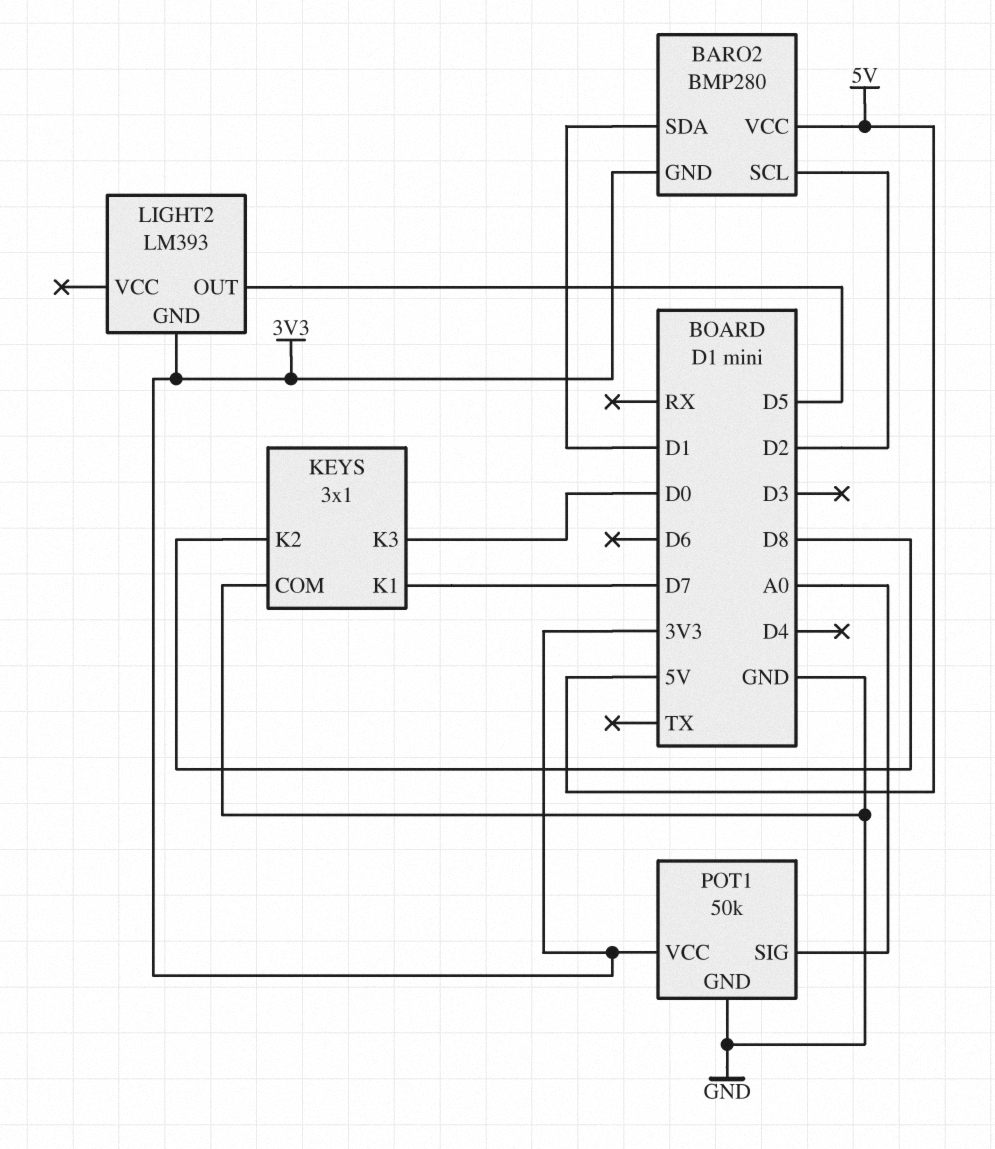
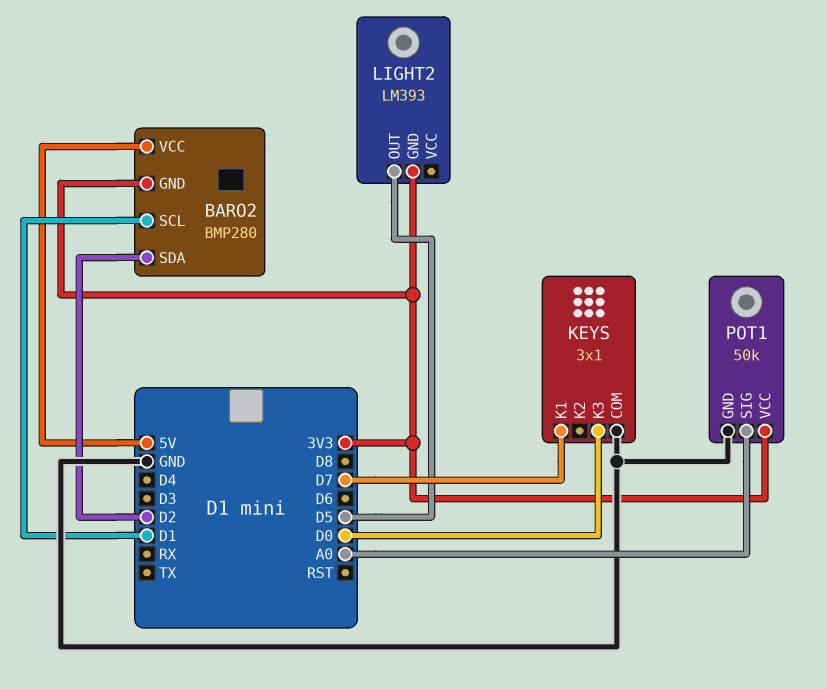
BARO2 pin SCL: D2 -> D1
BARO2 pin SDA: D1 -> D2
KEYS pin K2: D8 -> none

